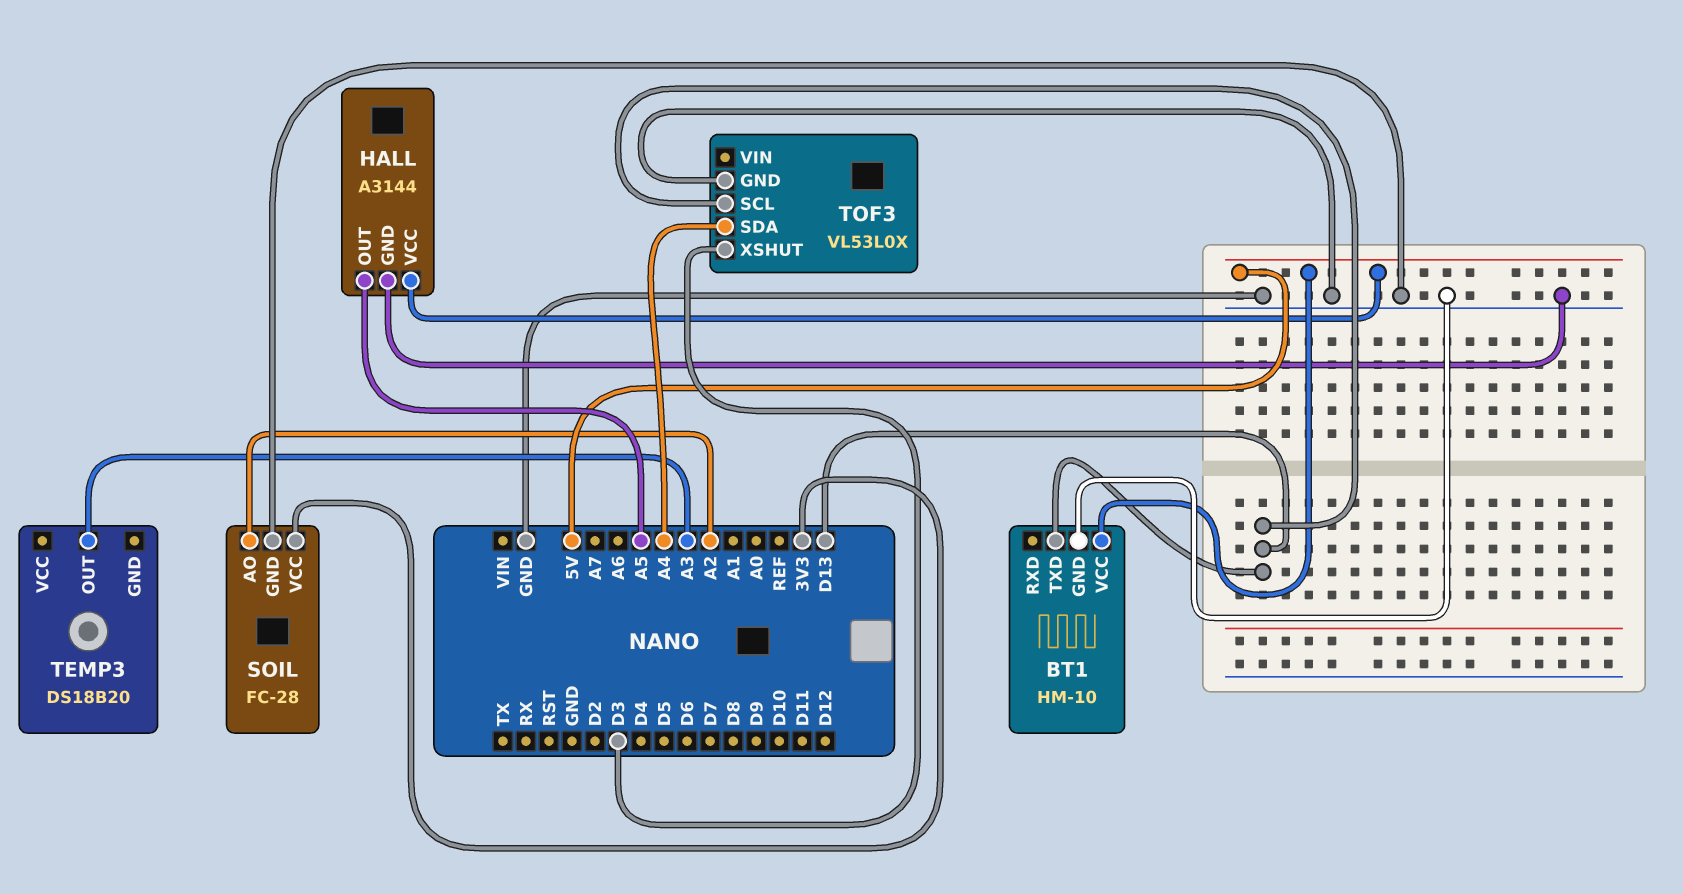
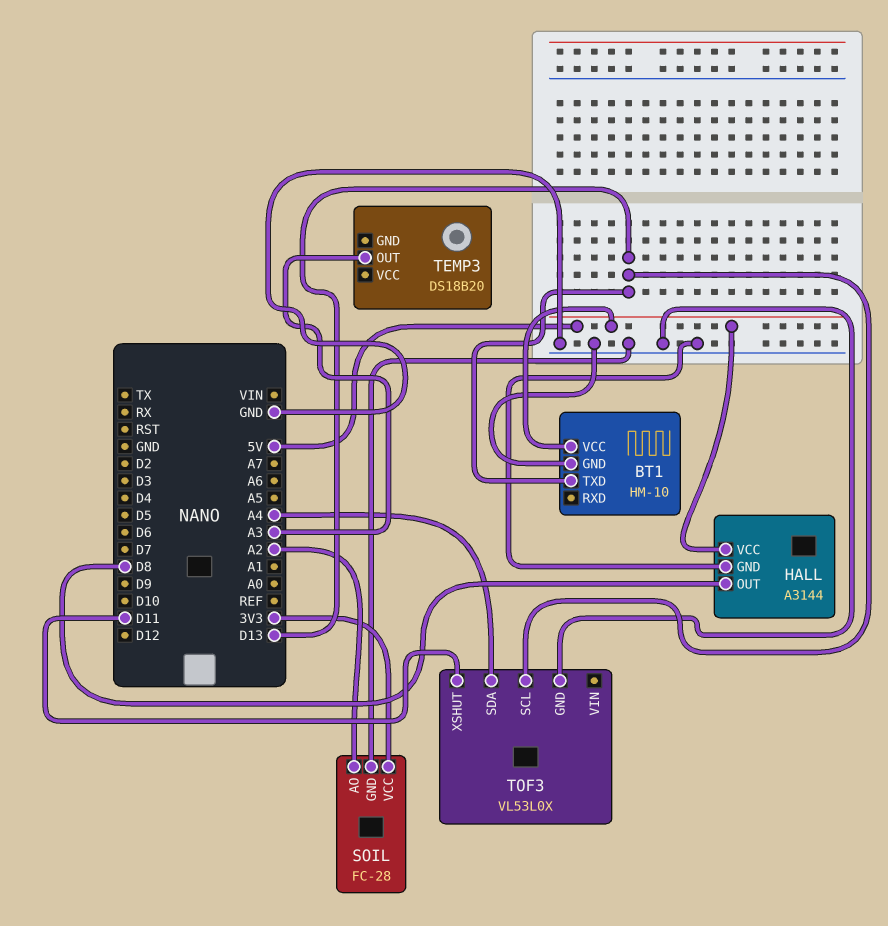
HALL pin OUT: A5 -> D8
TOF3 pin XSHUT: D3 -> D11

